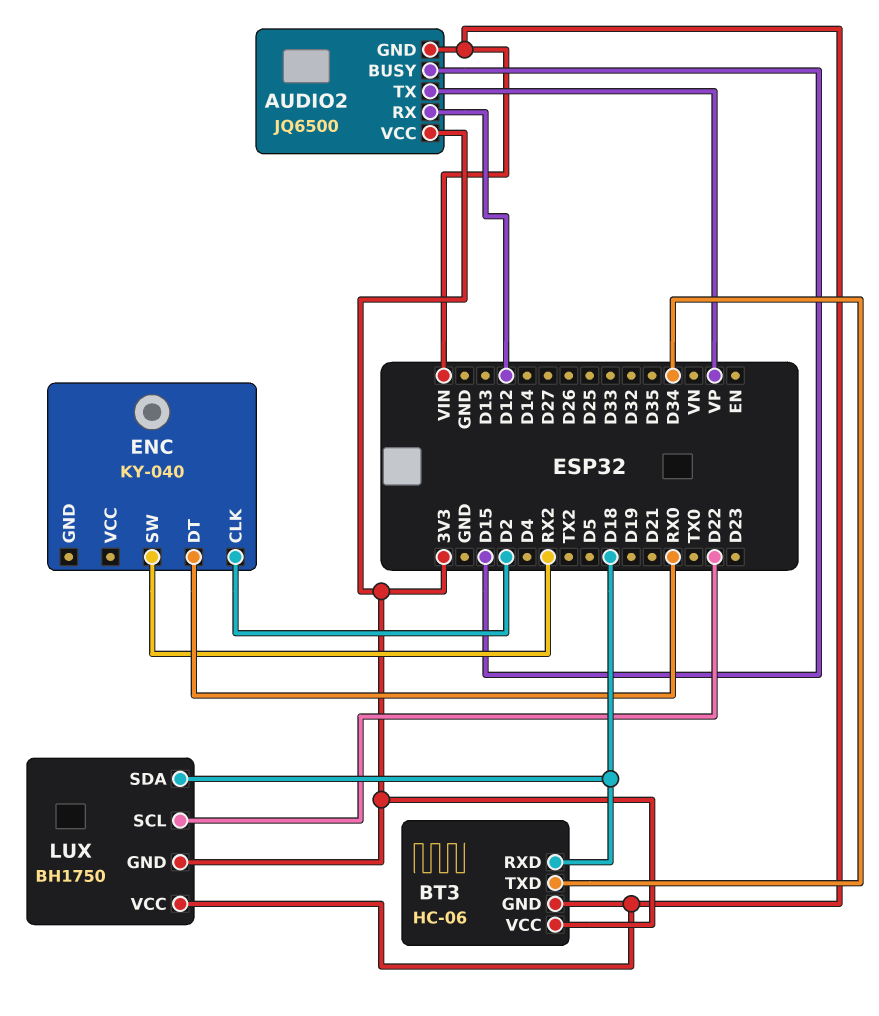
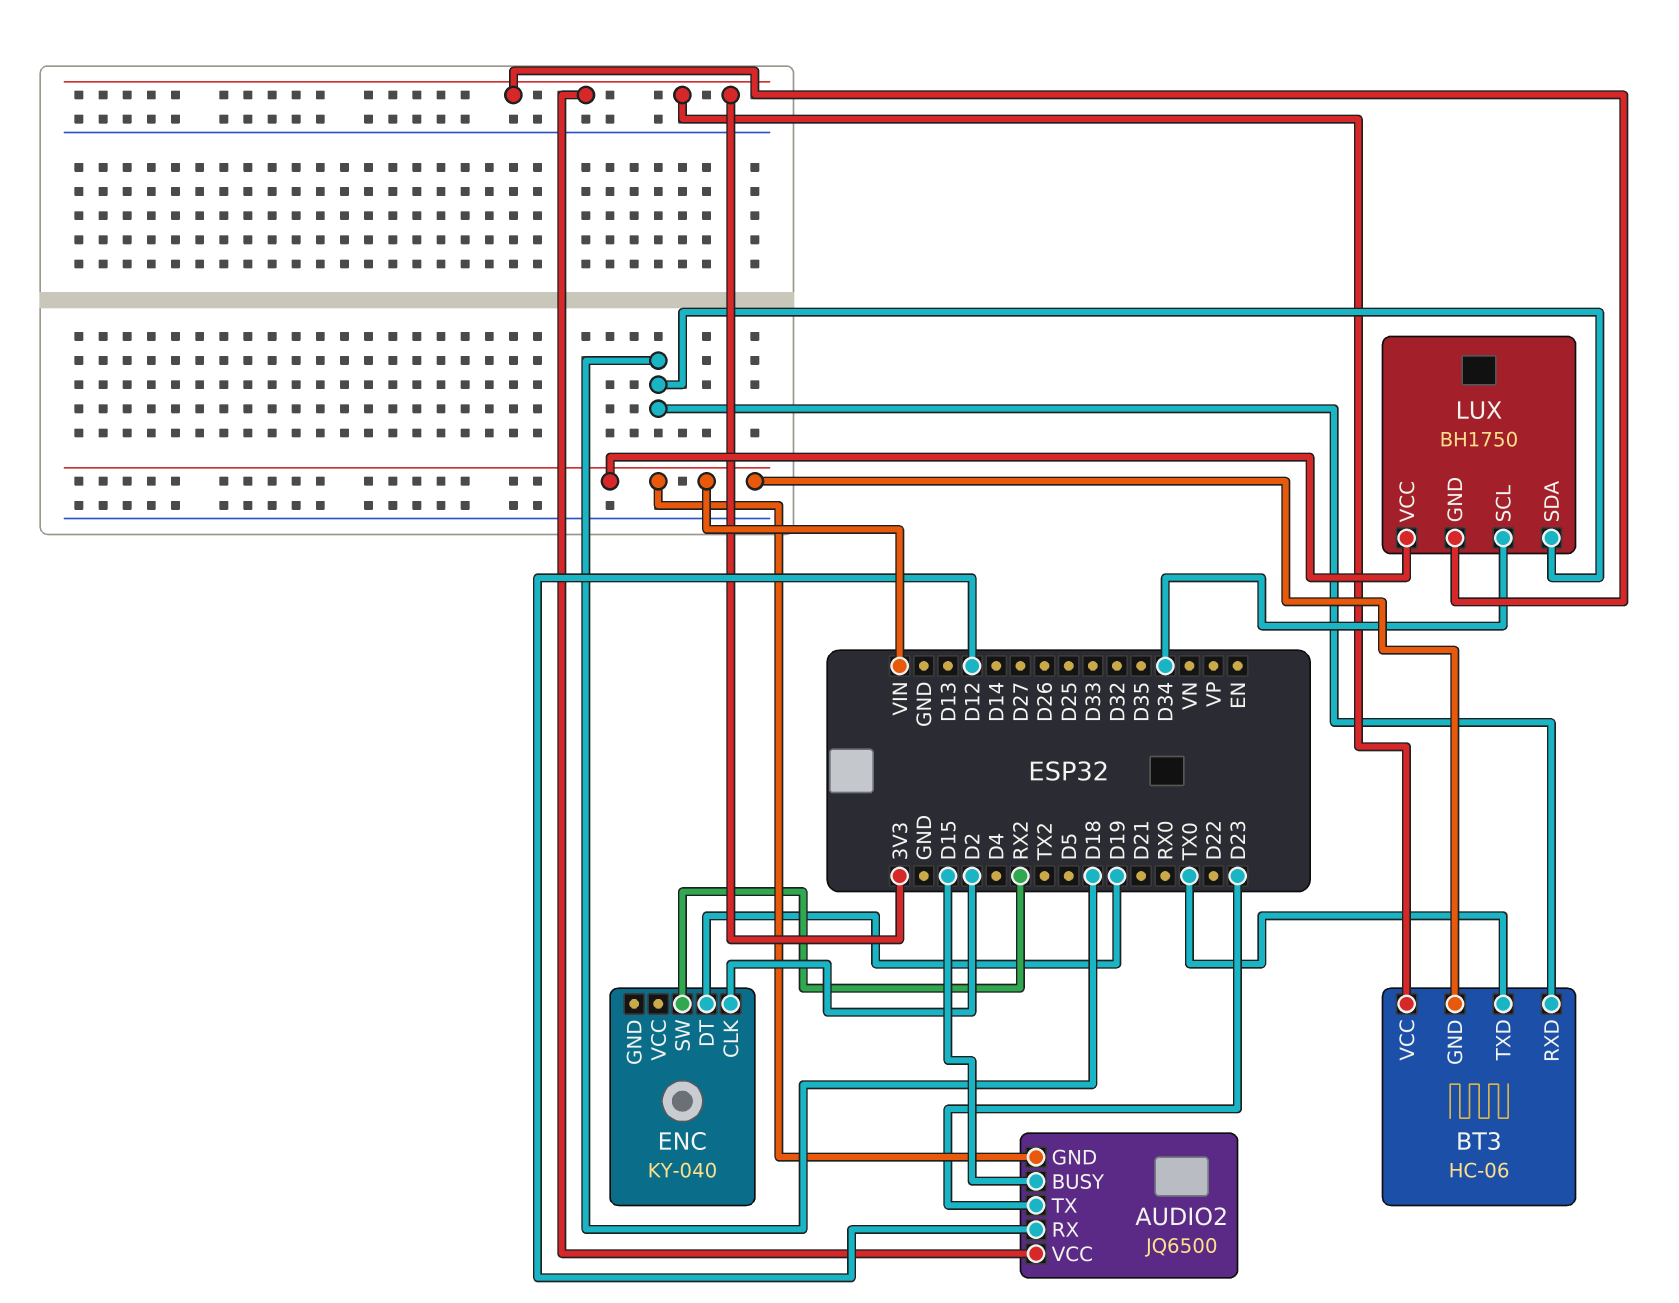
AUDIO2 pin TX: VP -> D23
BT3 pin TXD: D34 -> TX0
ENC pin DT: RX0 -> D19
LUX pin SCL: D22 -> D34

